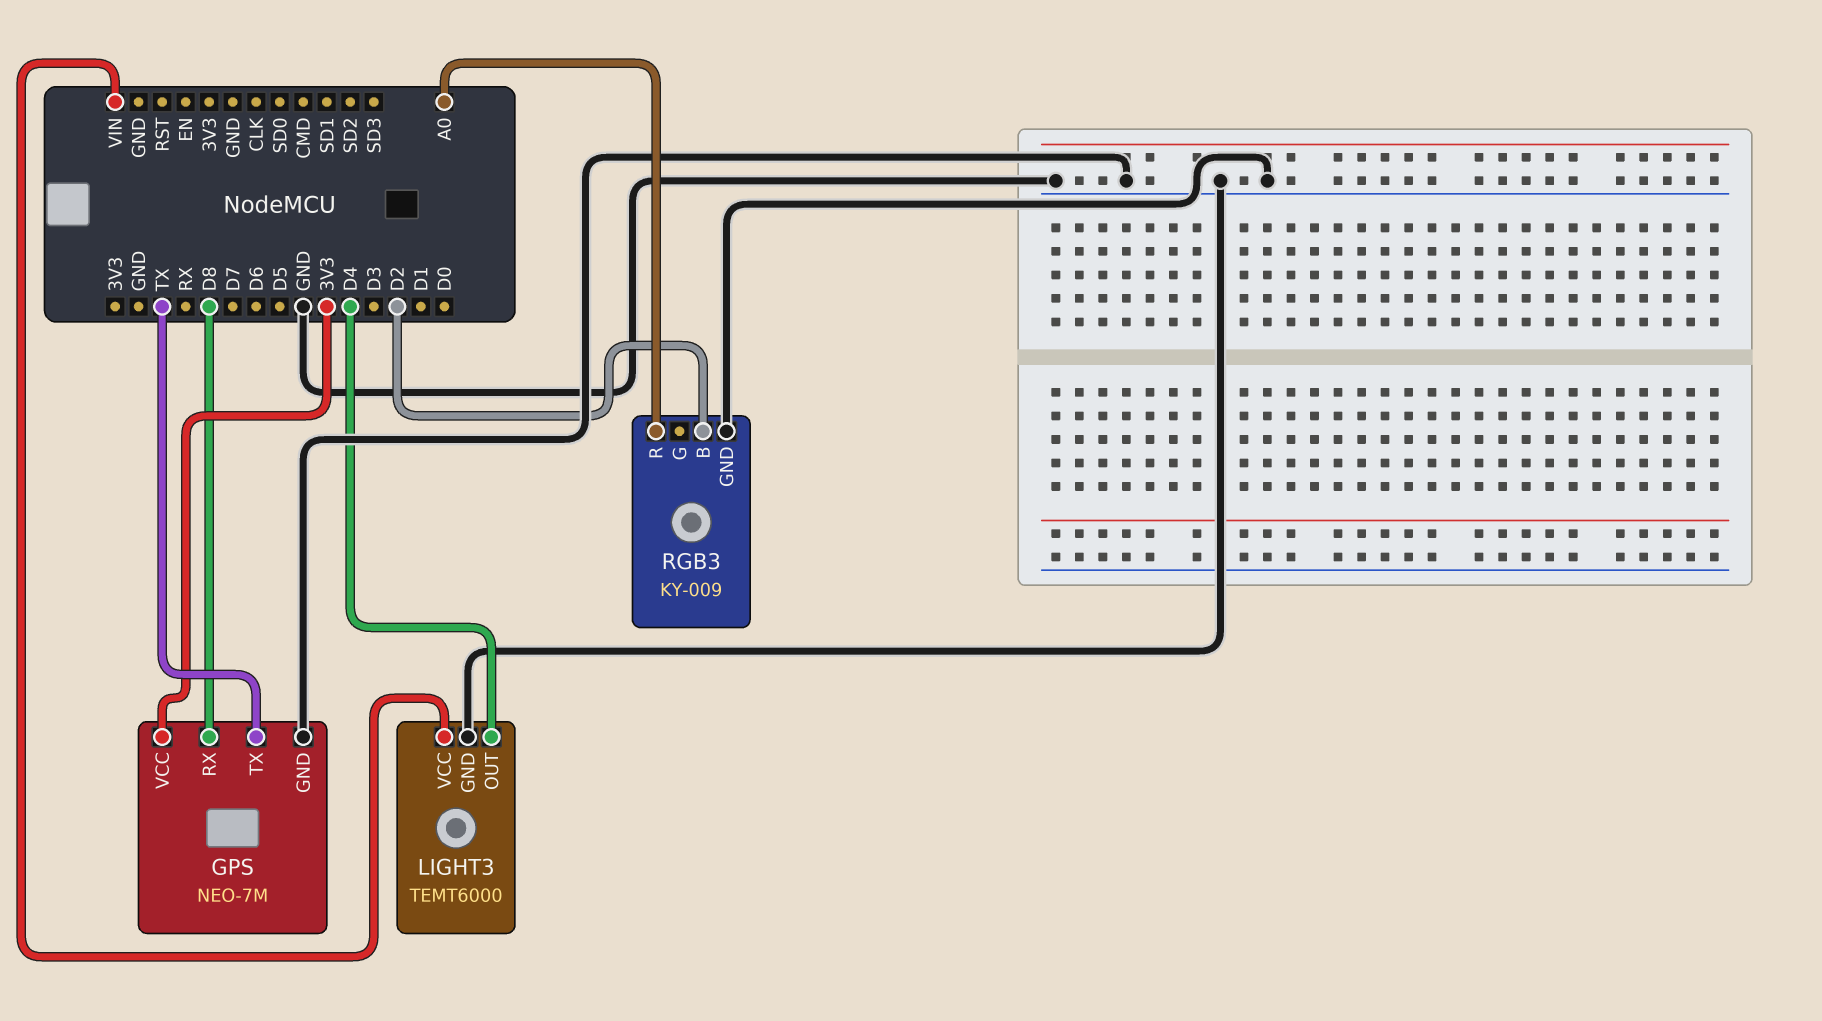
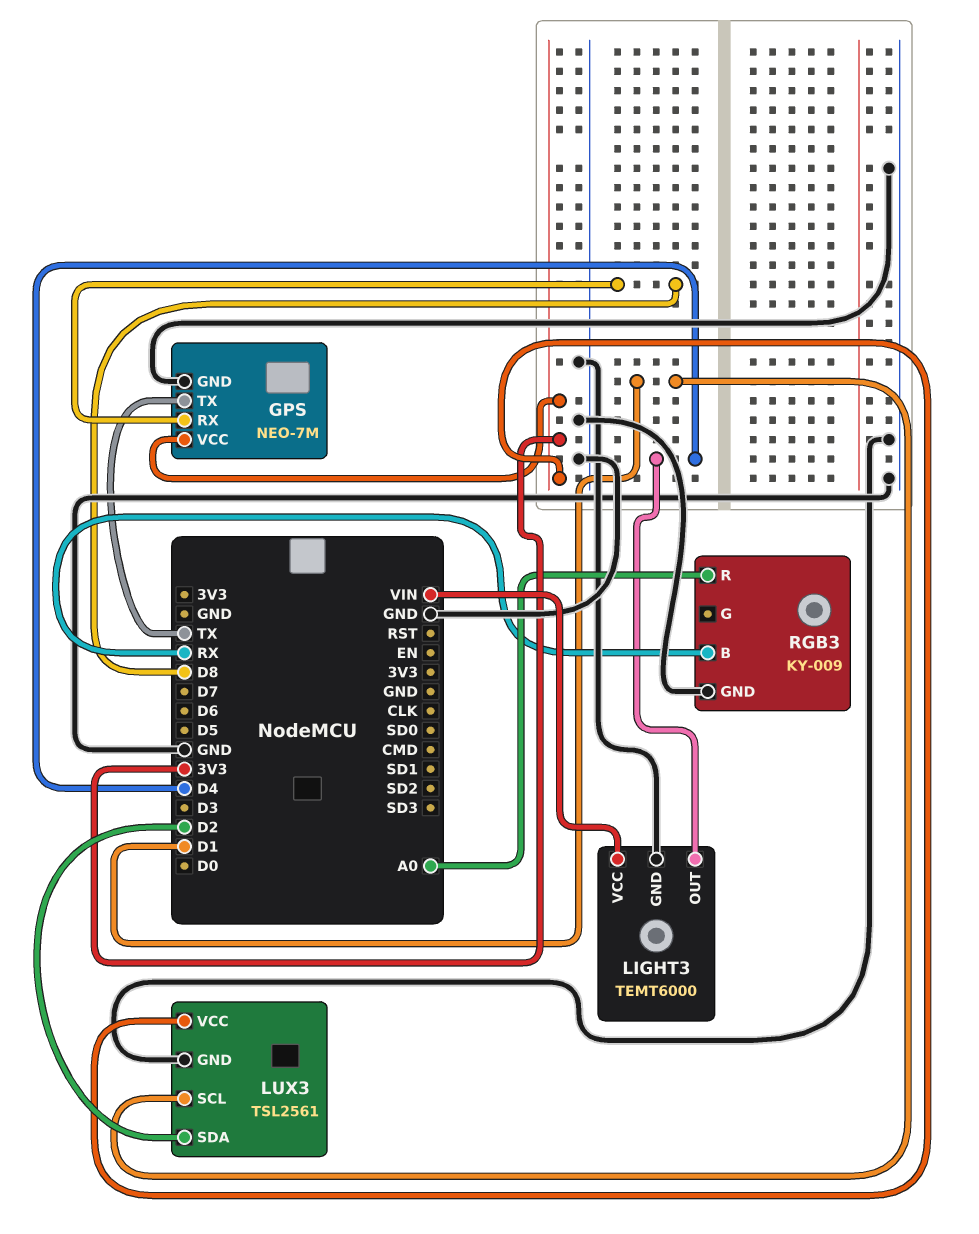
LUX3: none -> TSL2561
LUX3 pin GND: none -> GND
LUX3 pin SCL: none -> D1
LUX3 pin SDA: none -> D2
LUX3 pin VCC: none -> 3V3
RGB3 pin B: D2 -> RX

